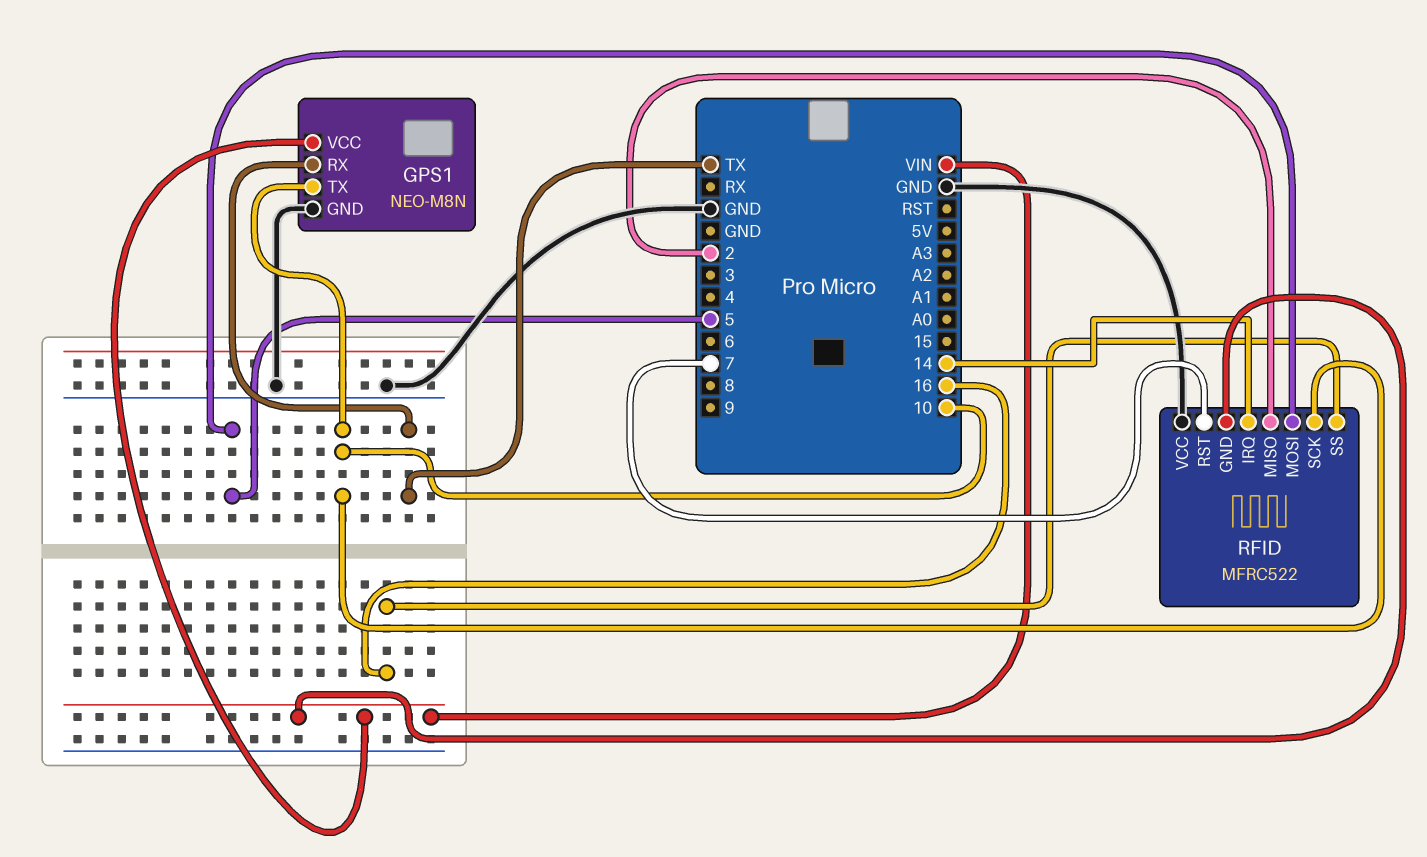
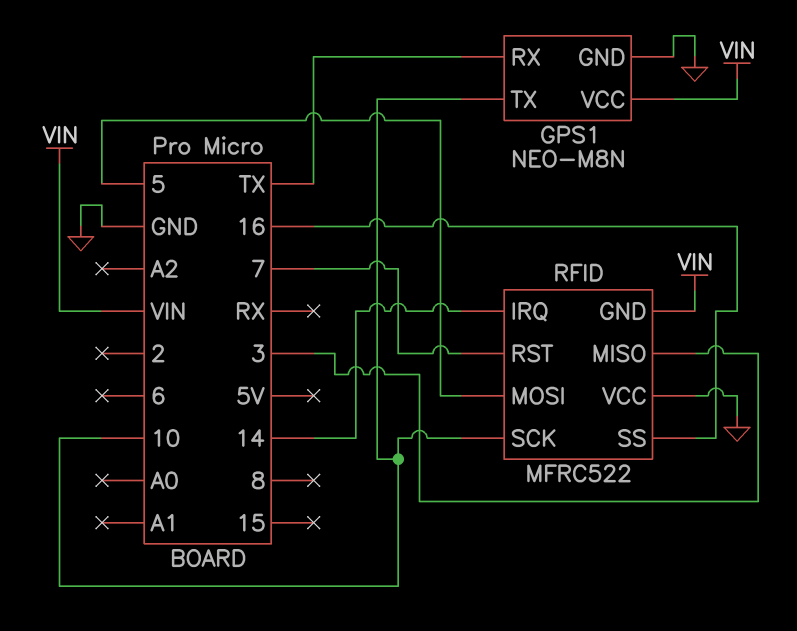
RFID pin MISO: 2 -> 3

